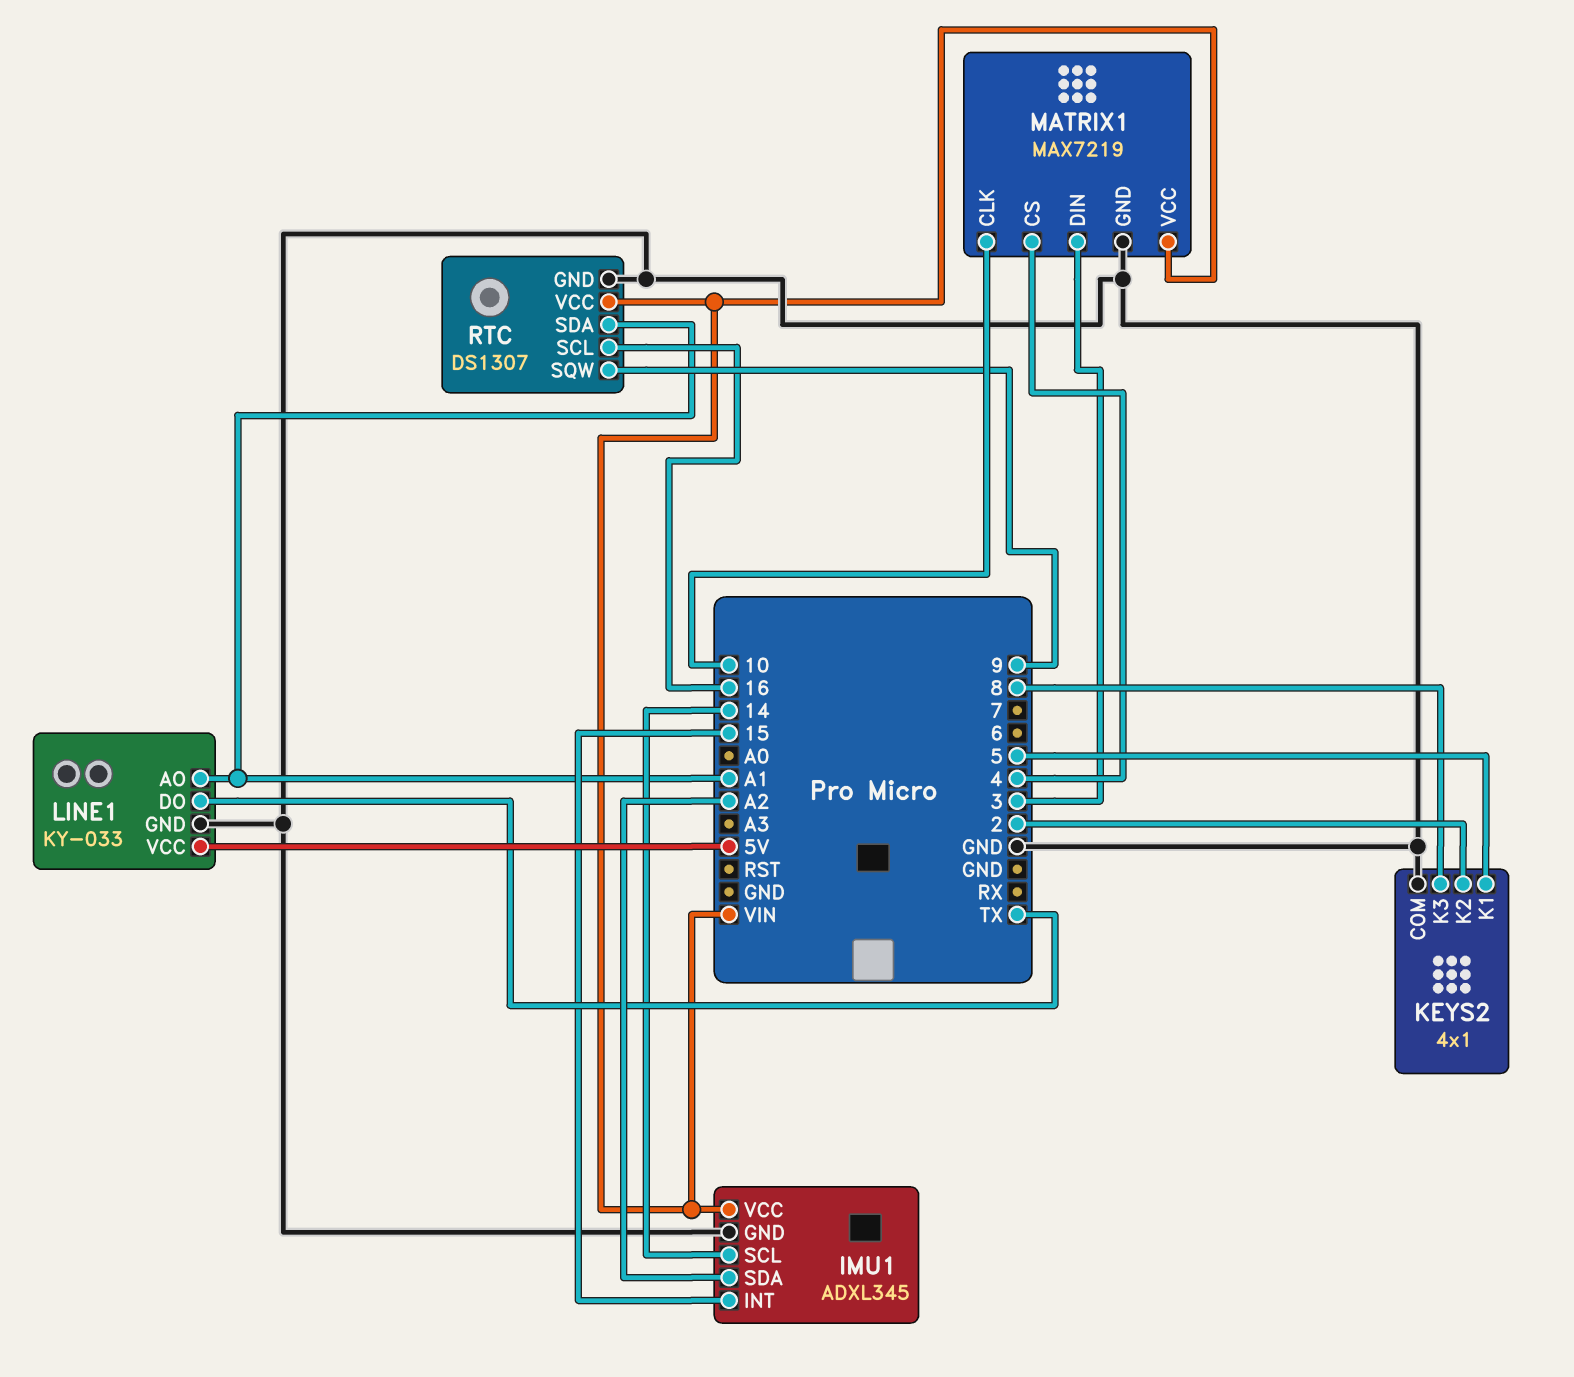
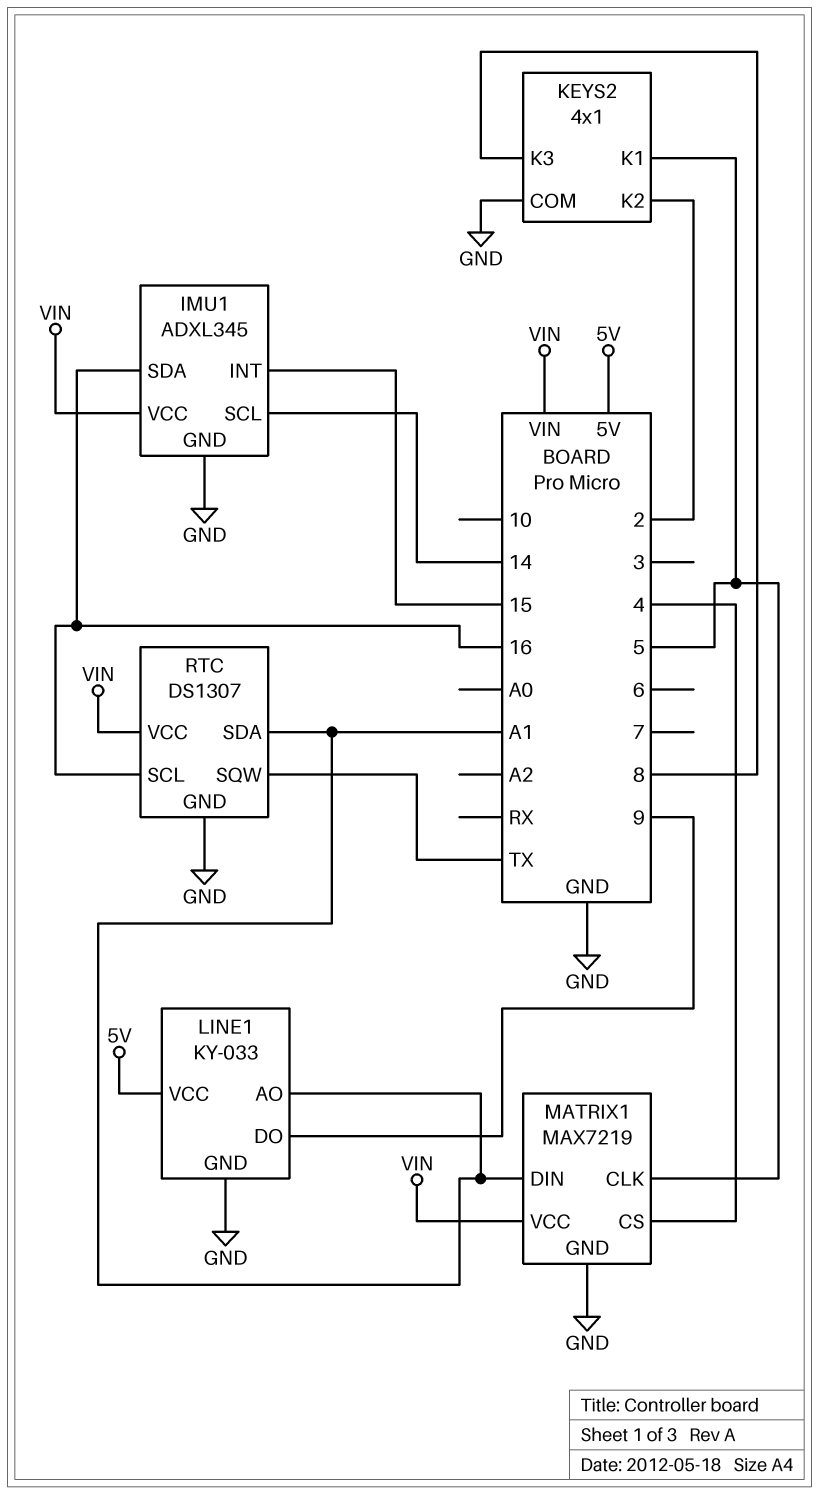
IMU1 pin SDA: A2 -> 16
LINE1 pin DO: TX -> 9
MATRIX1 pin CLK: 10 -> 5
MATRIX1 pin DIN: 3 -> A1
RTC pin SQW: 9 -> TX

